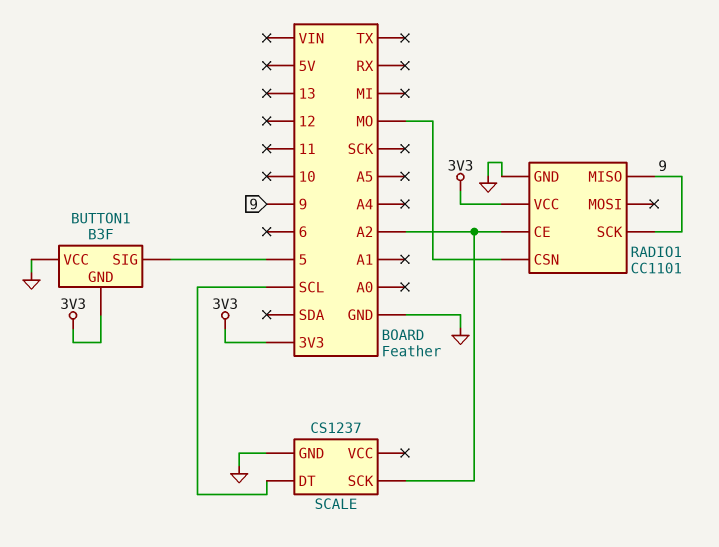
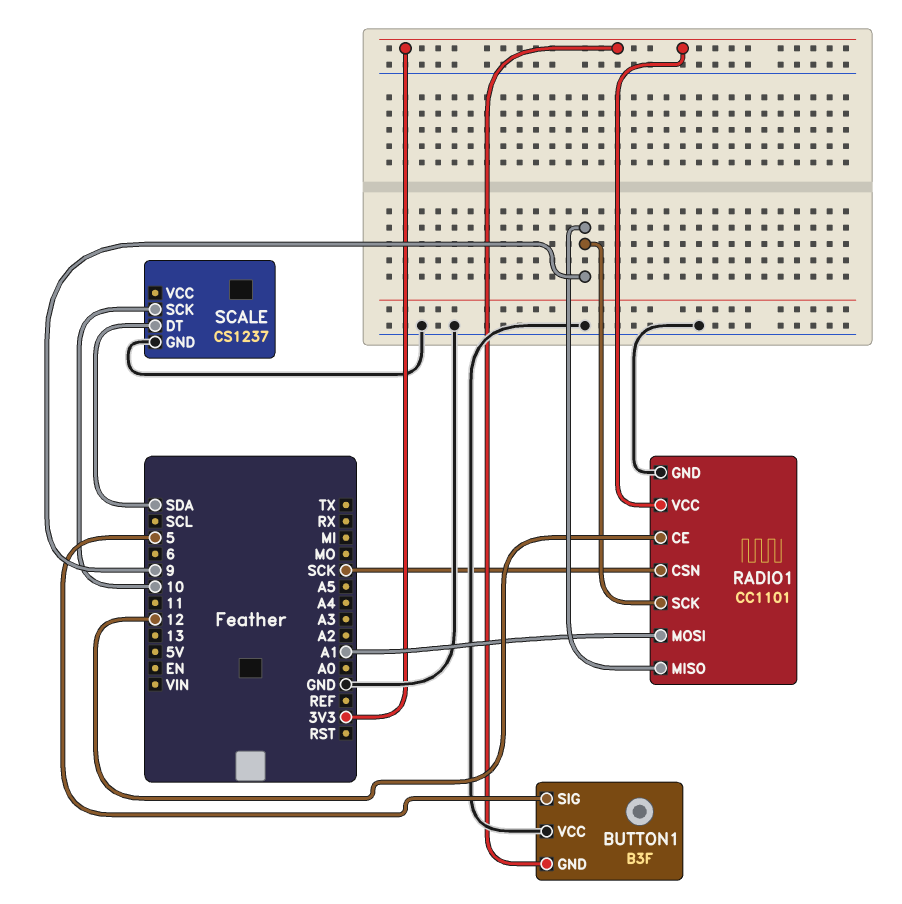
RADIO1 pin CE: A2 -> 12
RADIO1 pin CSN: MO -> SCK
RADIO1 pin MOSI: none -> A1
SCALE pin DT: SCL -> SDA
SCALE pin SCK: A2 -> 10

